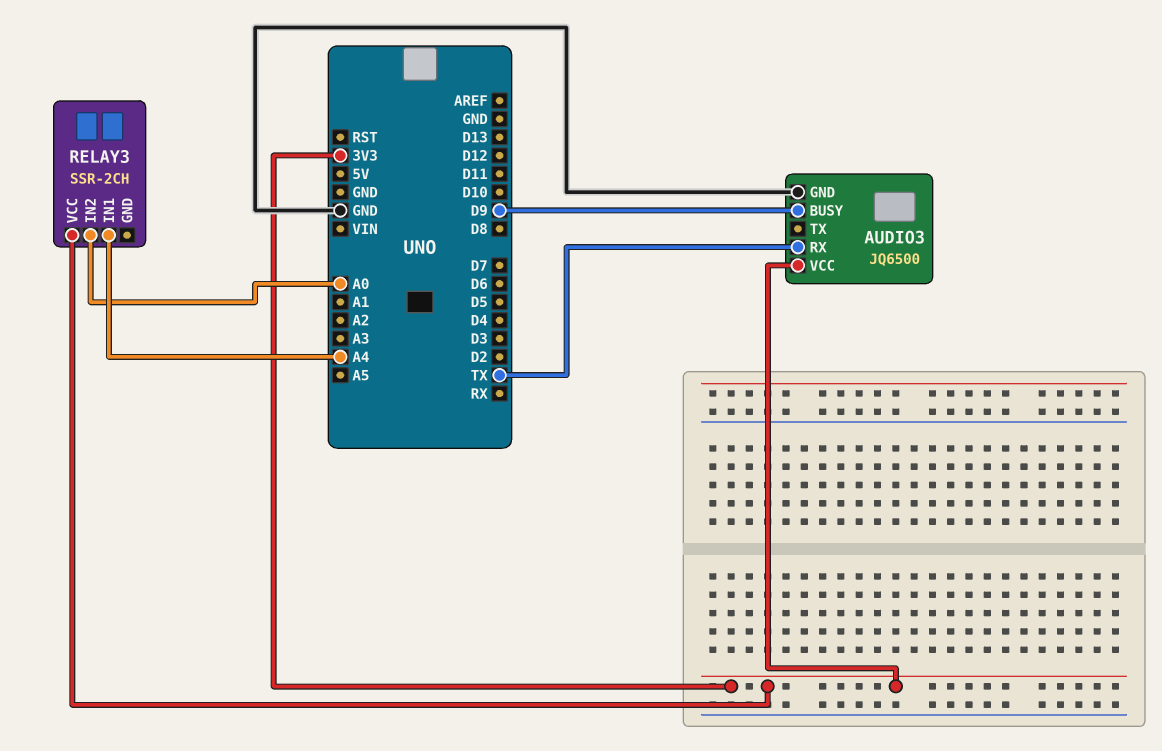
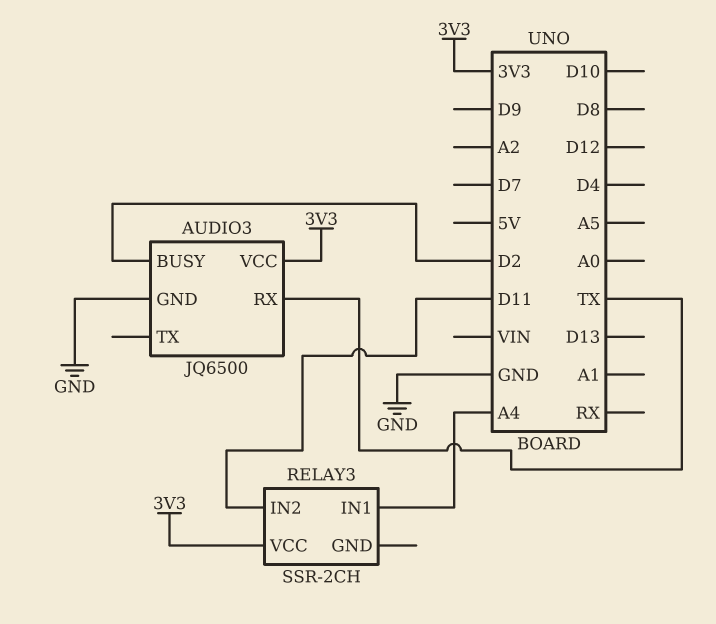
AUDIO3 pin BUSY: D9 -> D2
RELAY3 pin IN2: A0 -> D11

